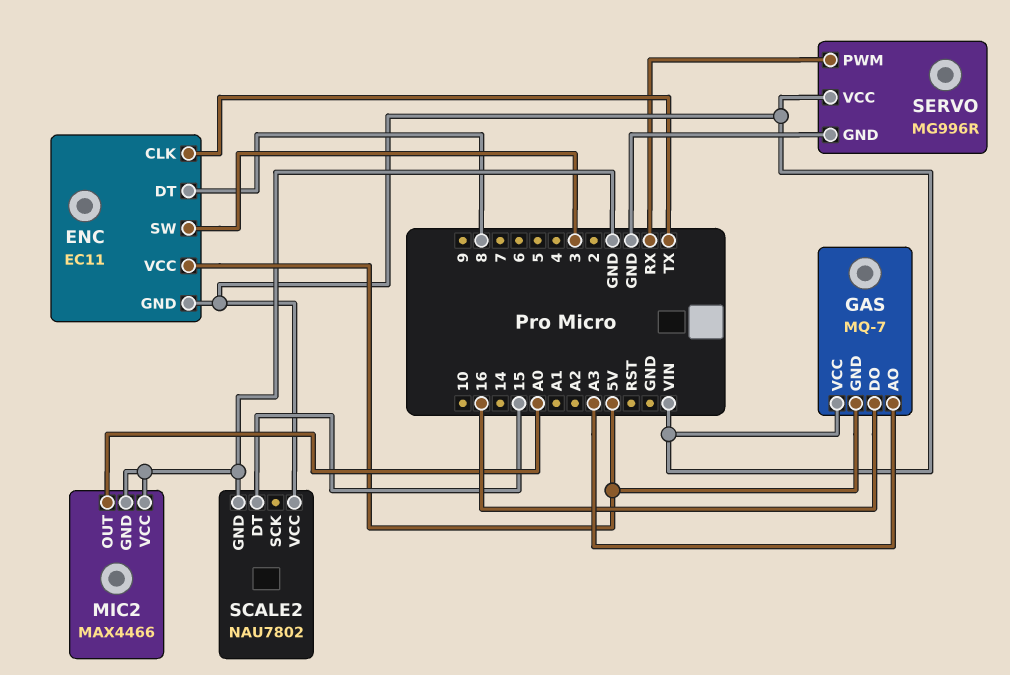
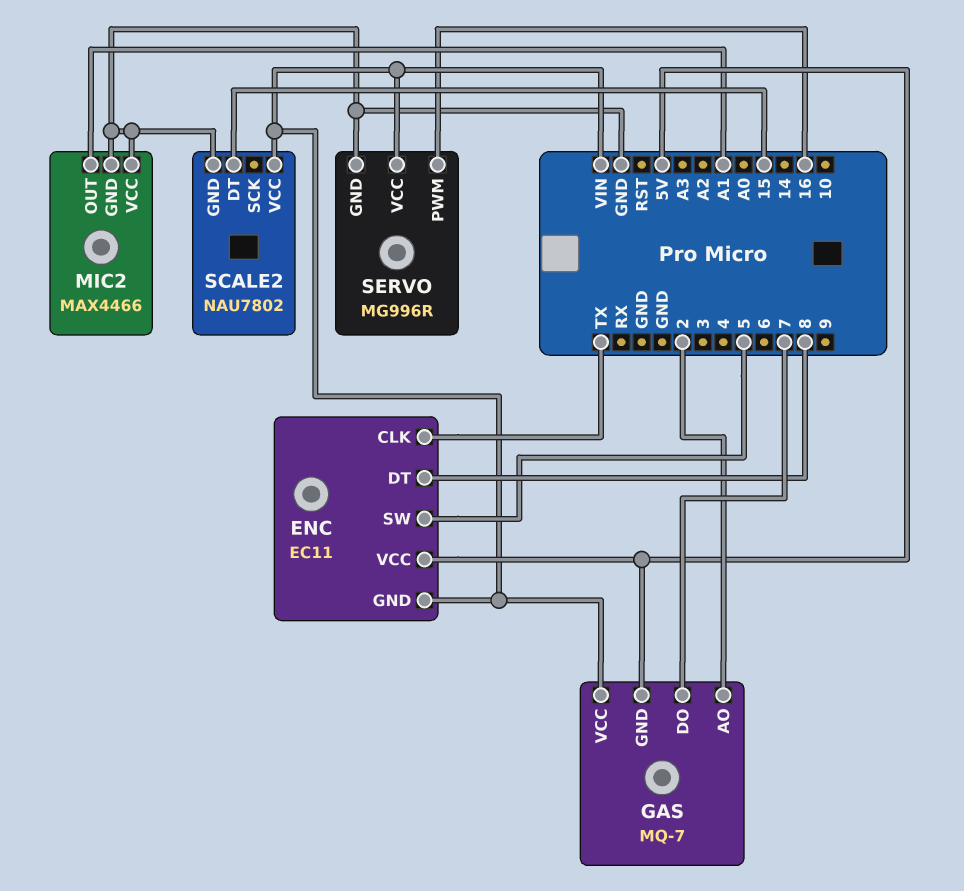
ENC pin SW: 3 -> 5
GAS pin AO: A3 -> 2
GAS pin DO: 16 -> 7
MIC2 pin OUT: A0 -> A1
SERVO pin PWM: RX -> 16

